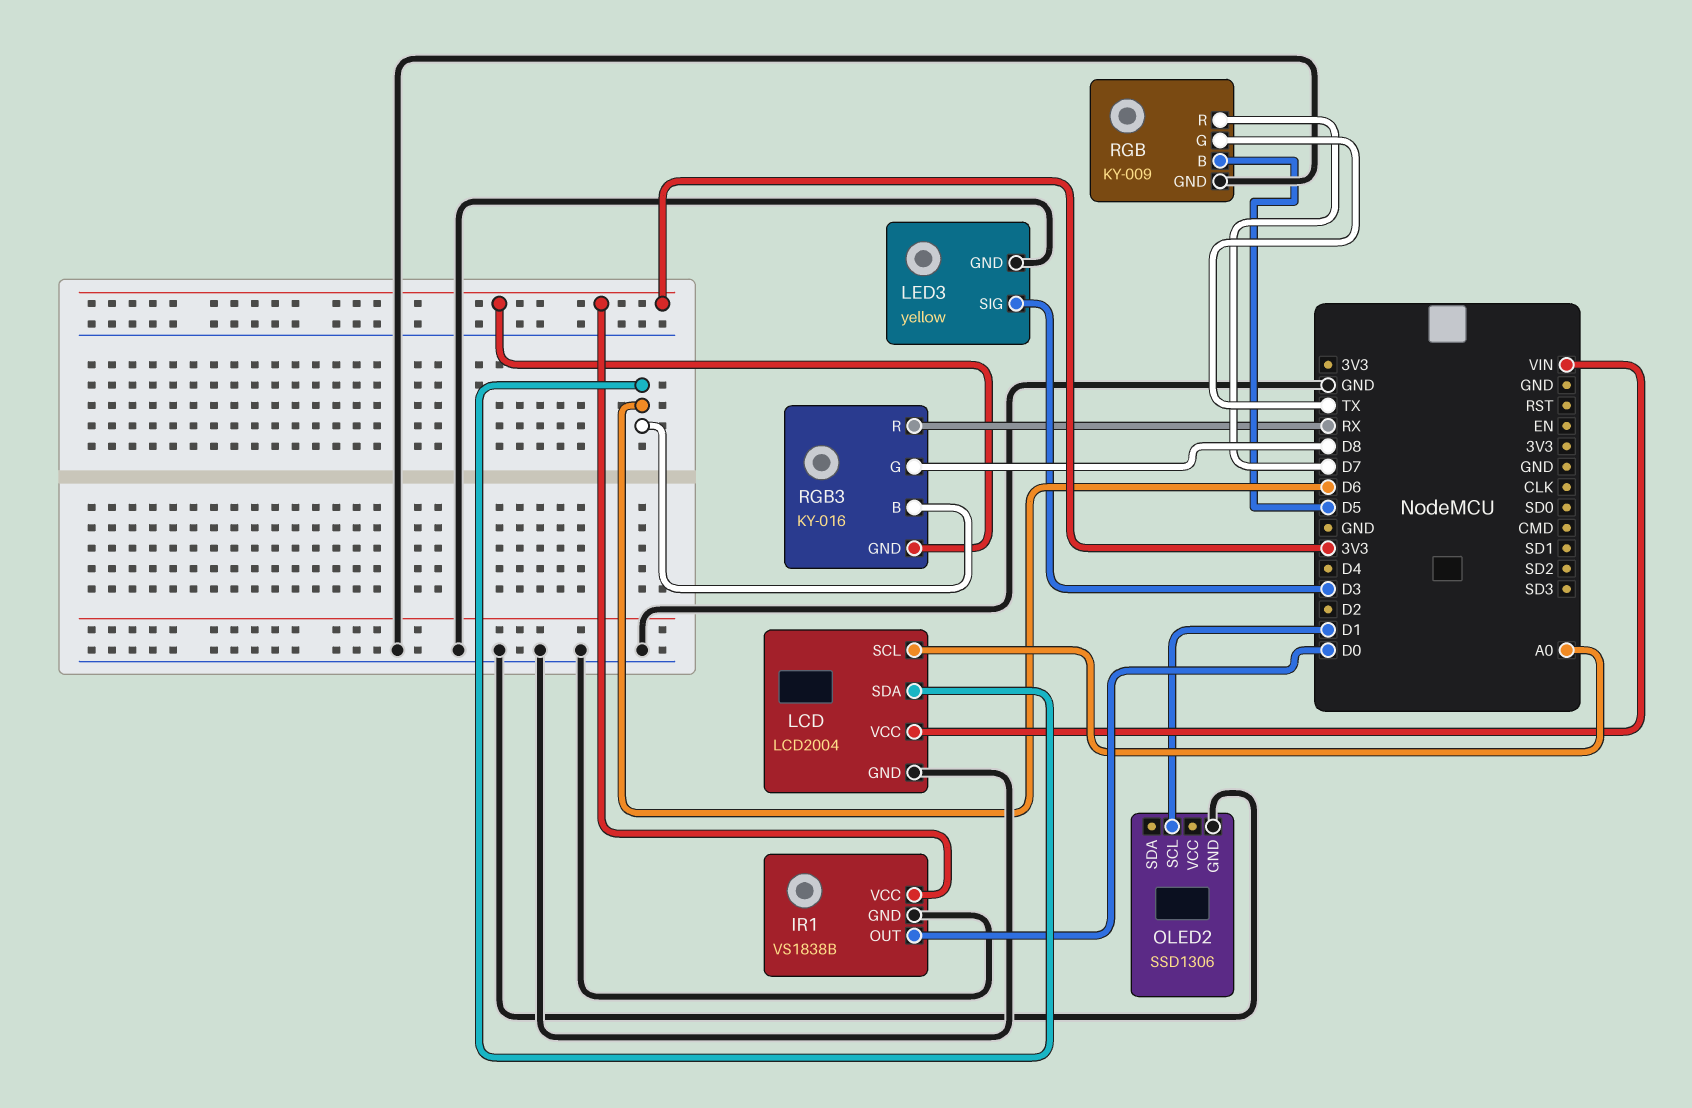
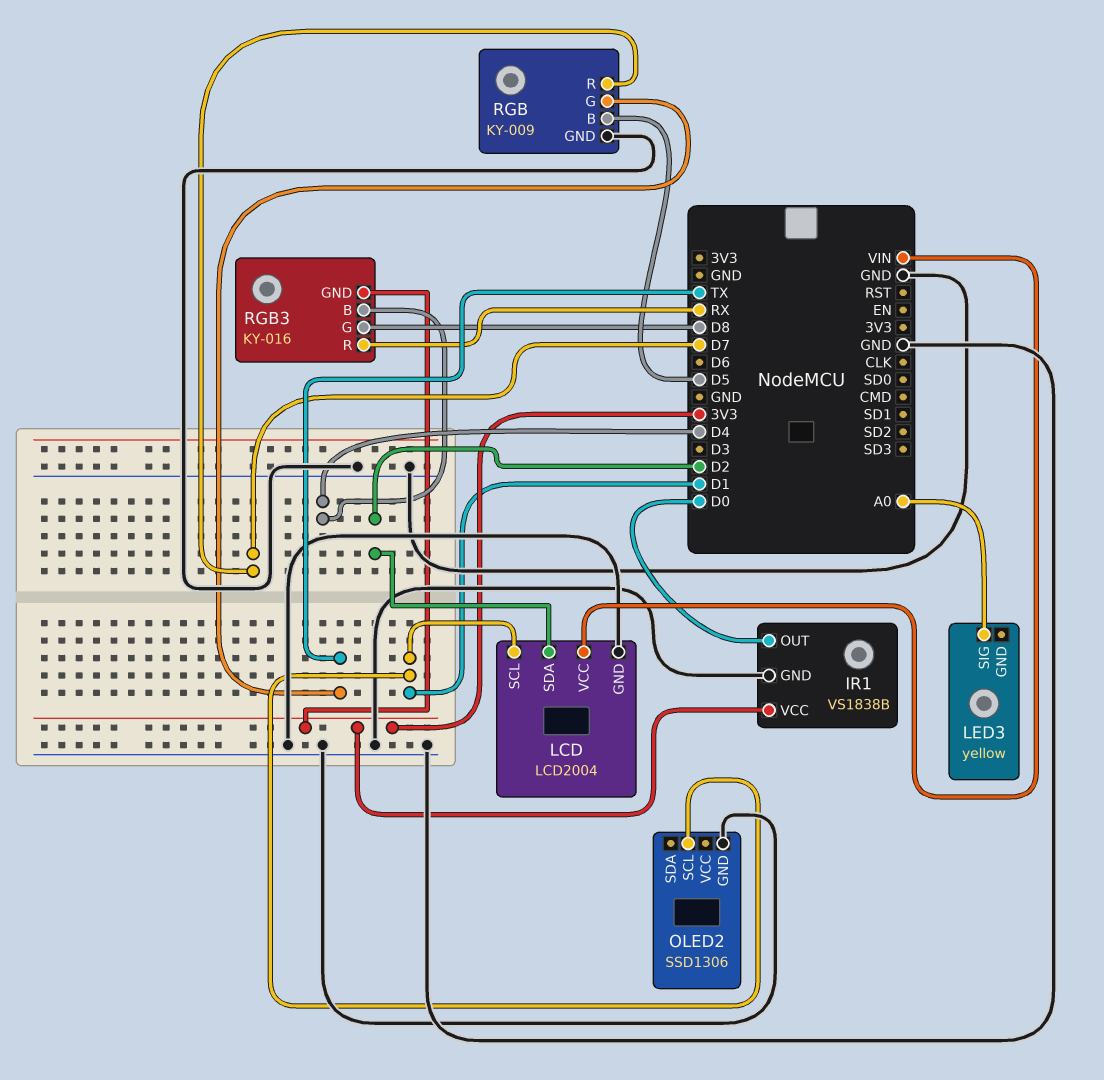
LCD pin SCL: A0 -> D1
LCD pin SDA: D6 -> D2
LED3 pin GND: GND -> none
LED3 pin SIG: D3 -> A0
RGB3 pin B: D6 -> D4

